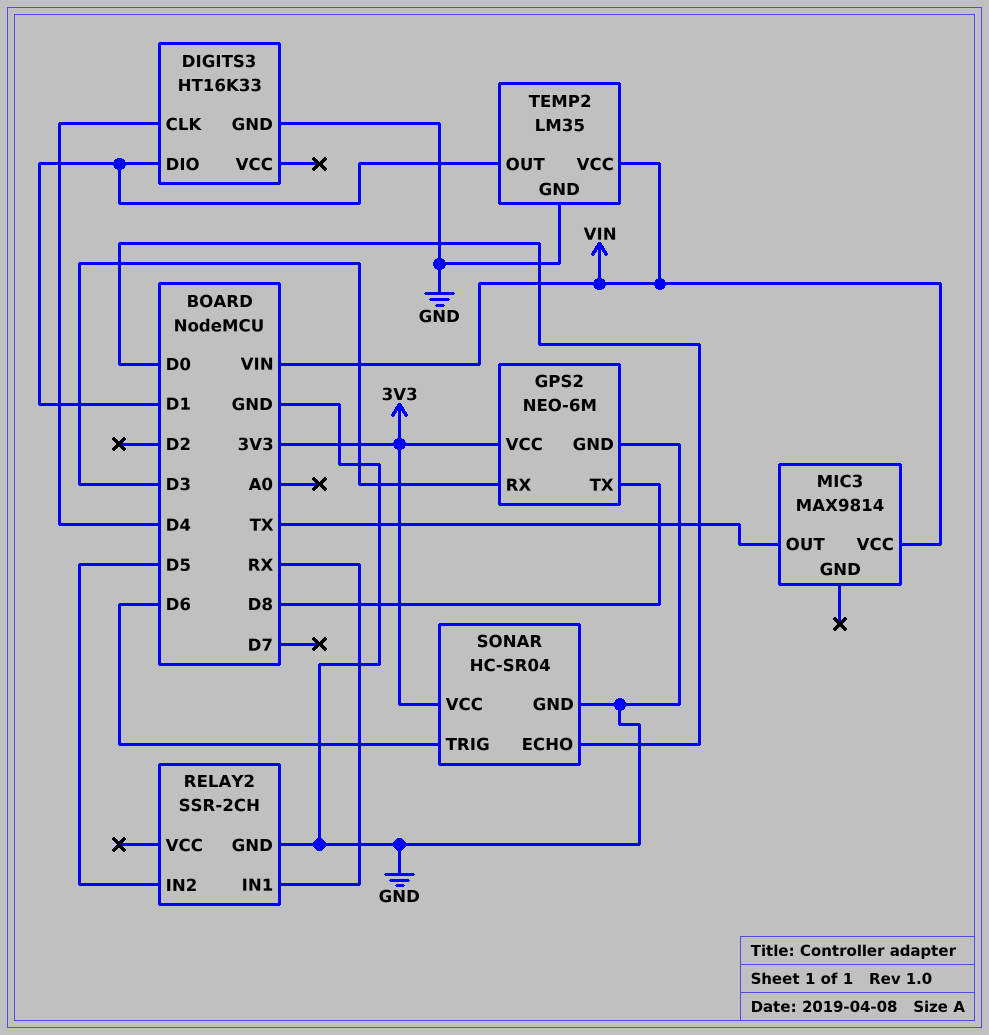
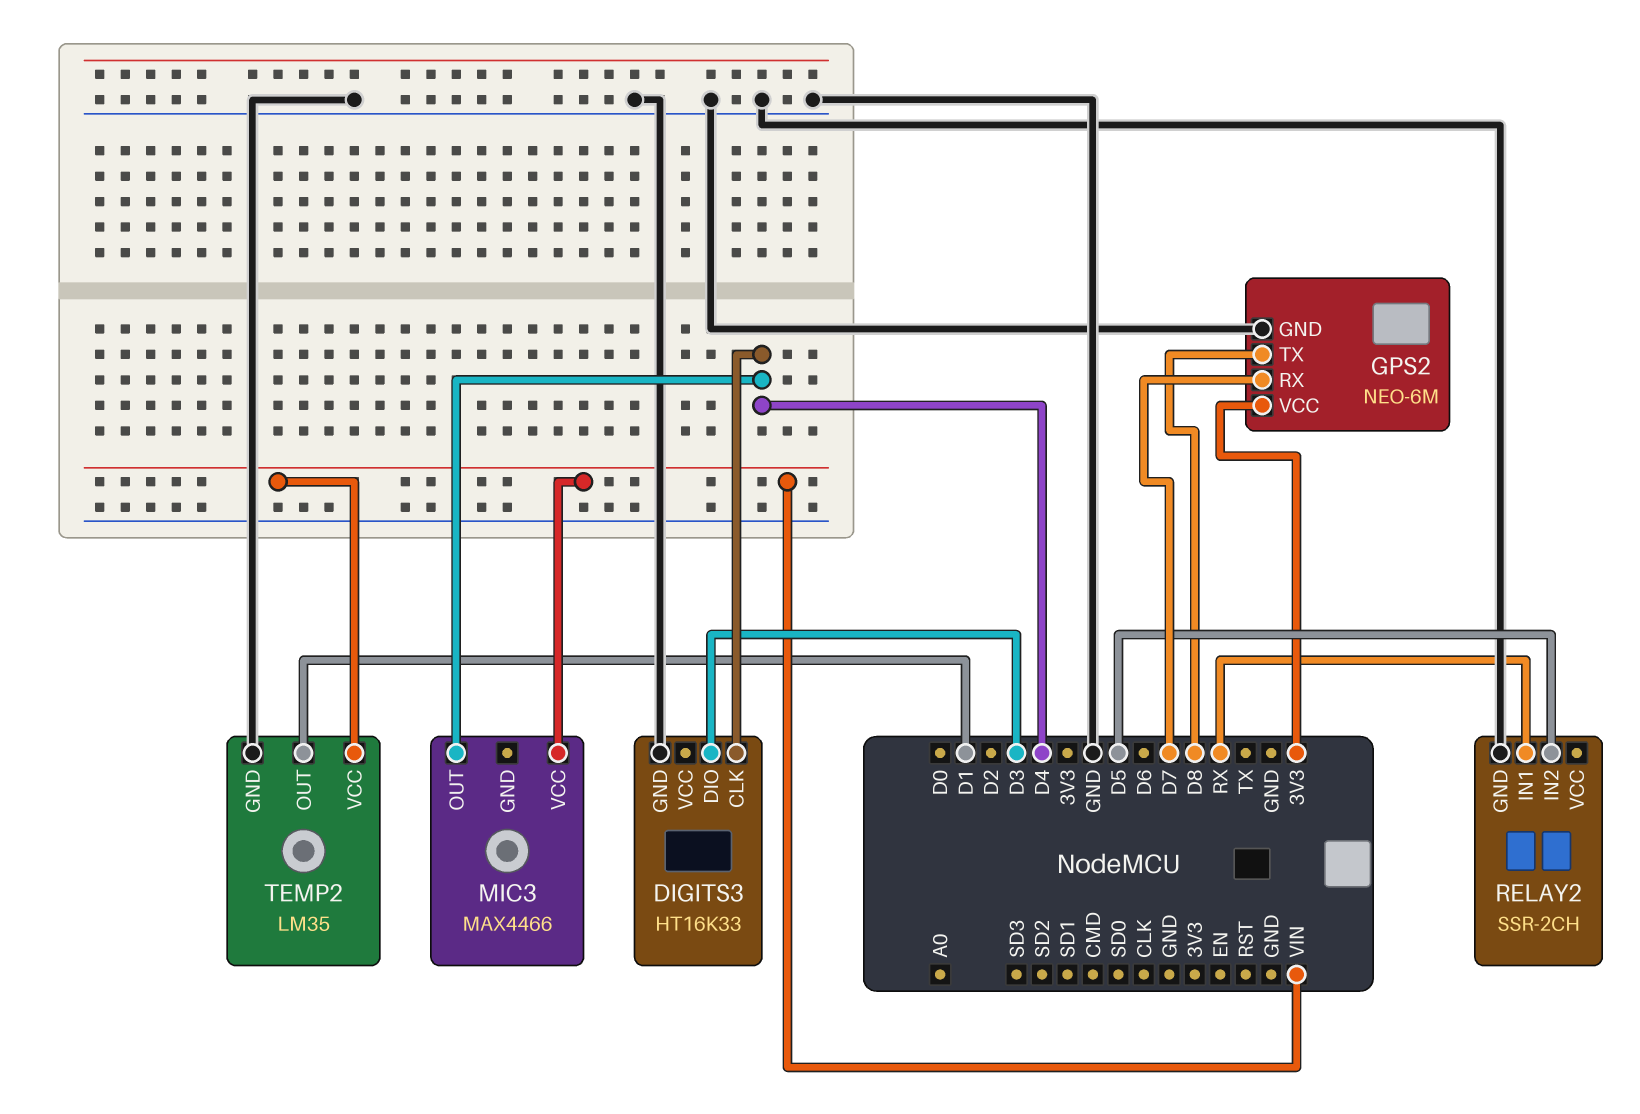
DIGITS3 pin DIO: D1 -> D3
GPS2 pin RX: D3 -> D7
MIC3: MAX9814 -> MAX4466
MIC3 pin OUT: TX -> D4
SONAR: HC-SR04 -> none
SONAR pin ECHO: D0 -> none
SONAR pin GND: GND -> none
SONAR pin TRIG: D6 -> none
SONAR pin VCC: 3V3 -> none

